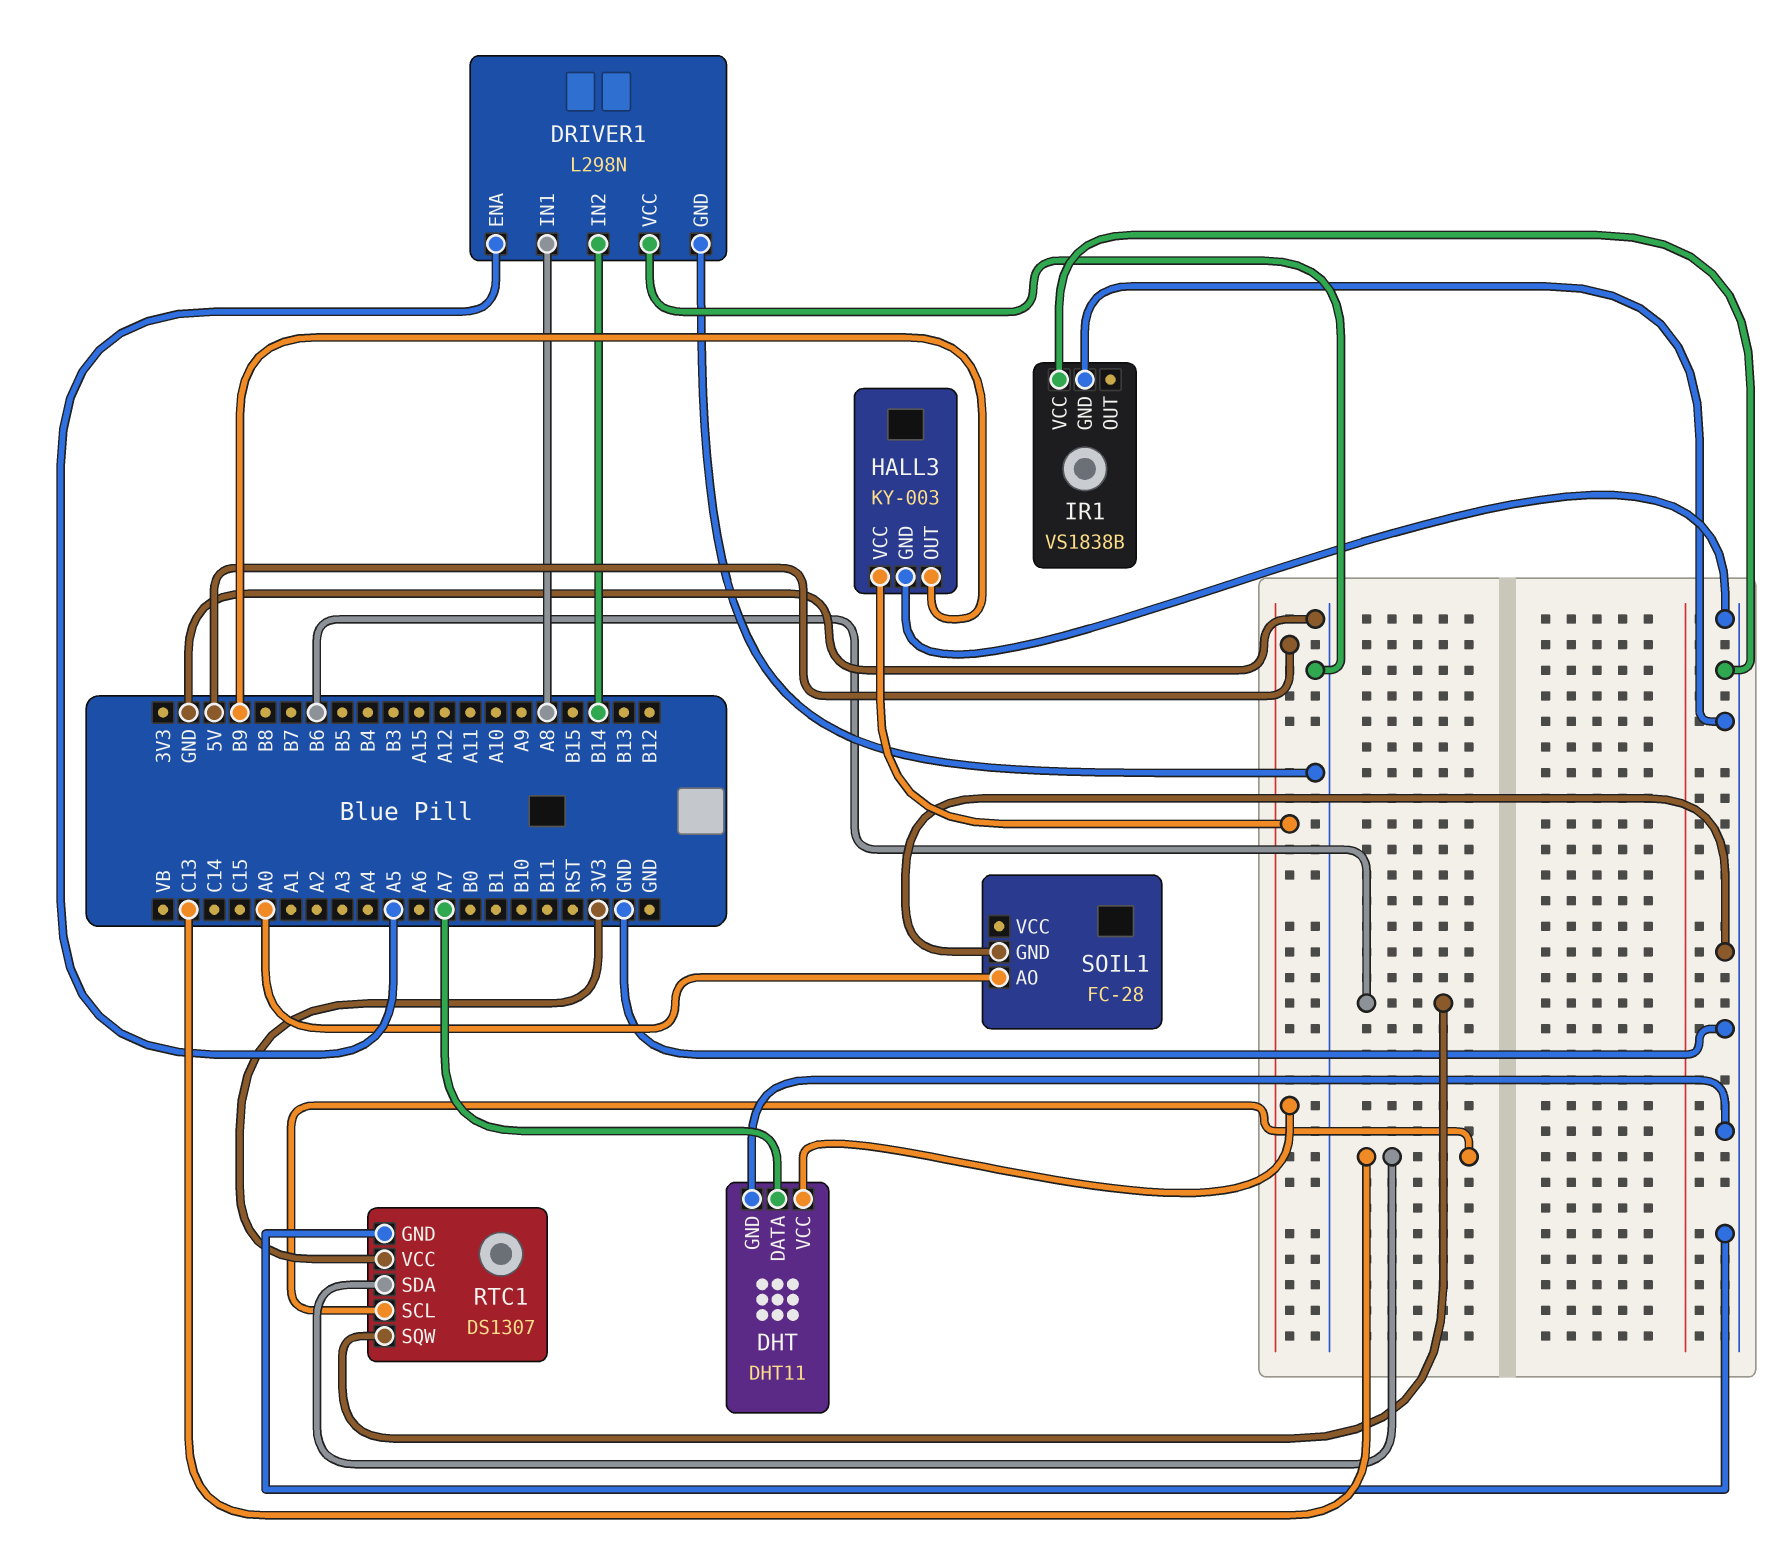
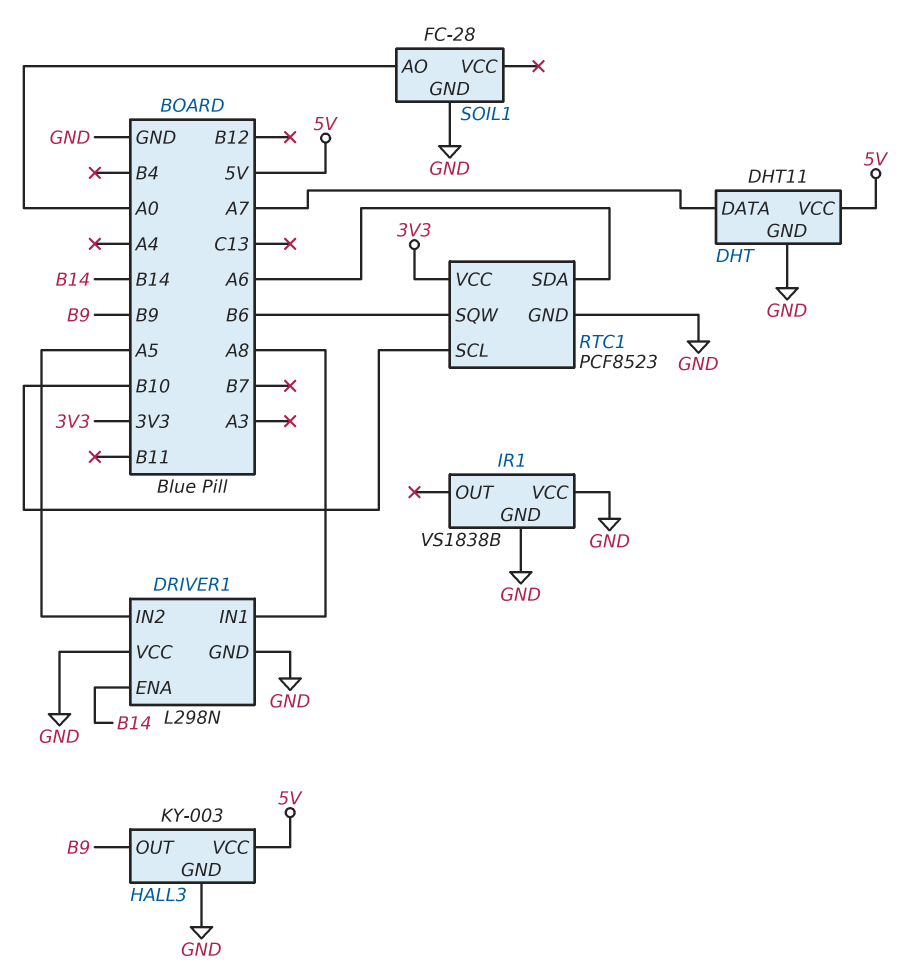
DRIVER1 pin ENA: A5 -> B14
DRIVER1 pin IN2: B14 -> A5
RTC1: DS1307 -> PCF8523
RTC1 pin SCL: C13 -> B10
RTC1 pin SDA: C13 -> A6

